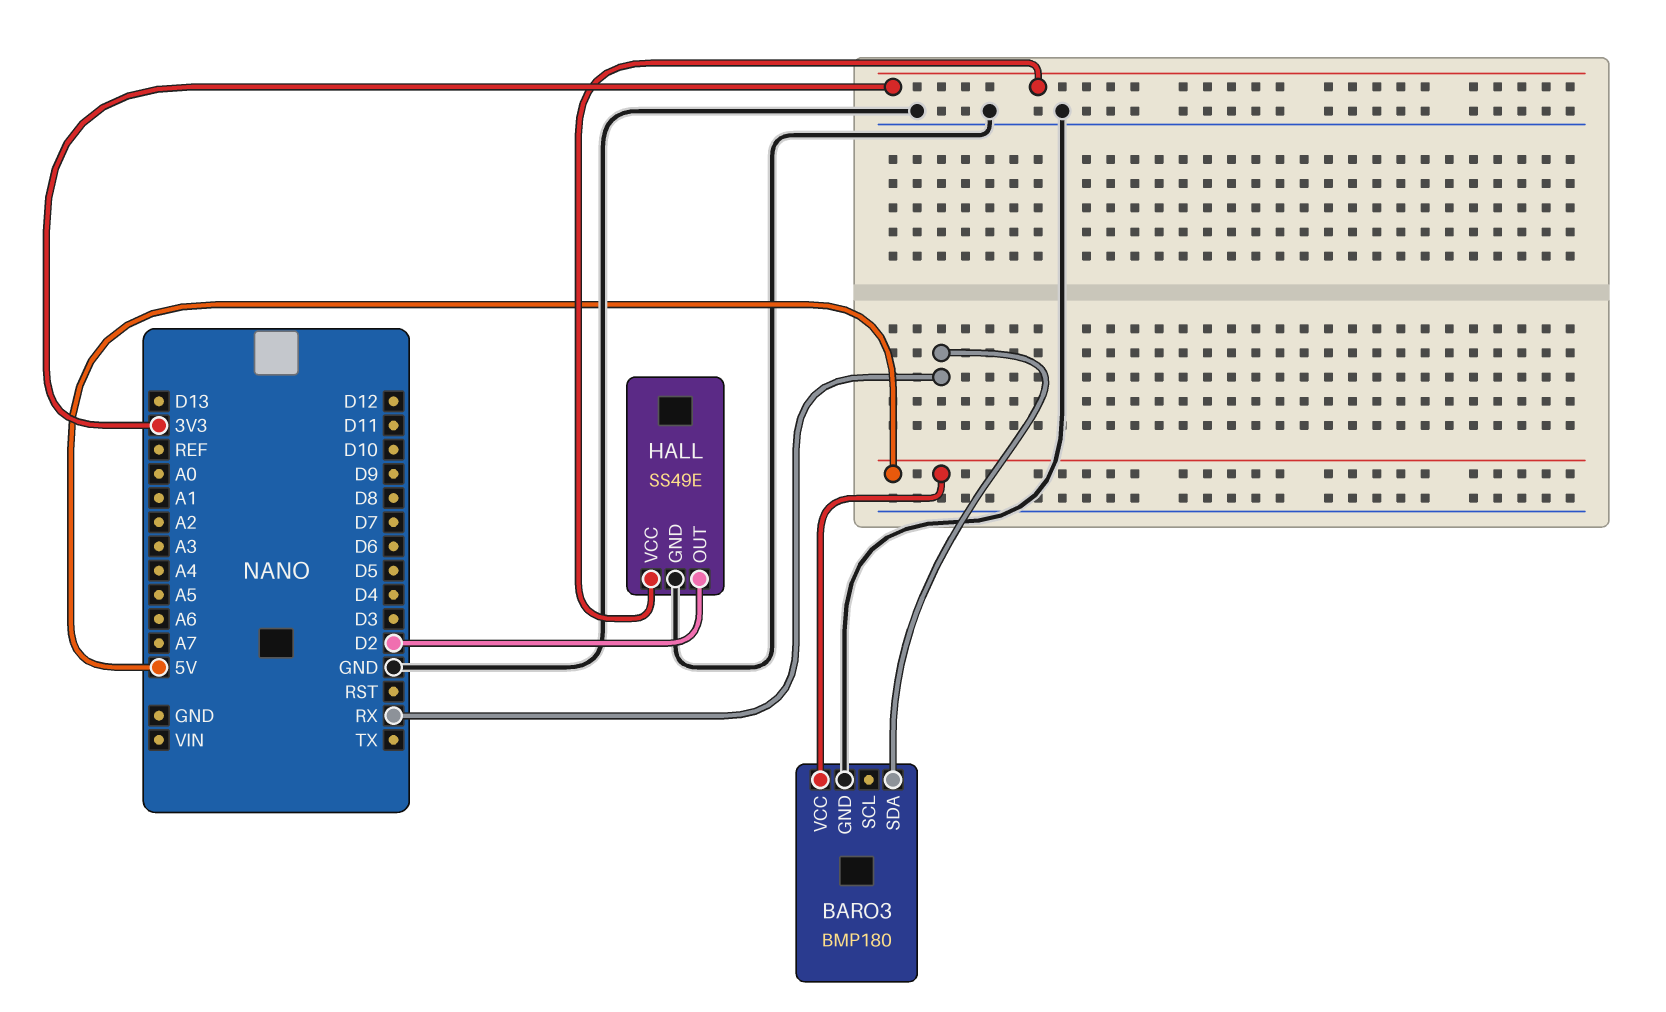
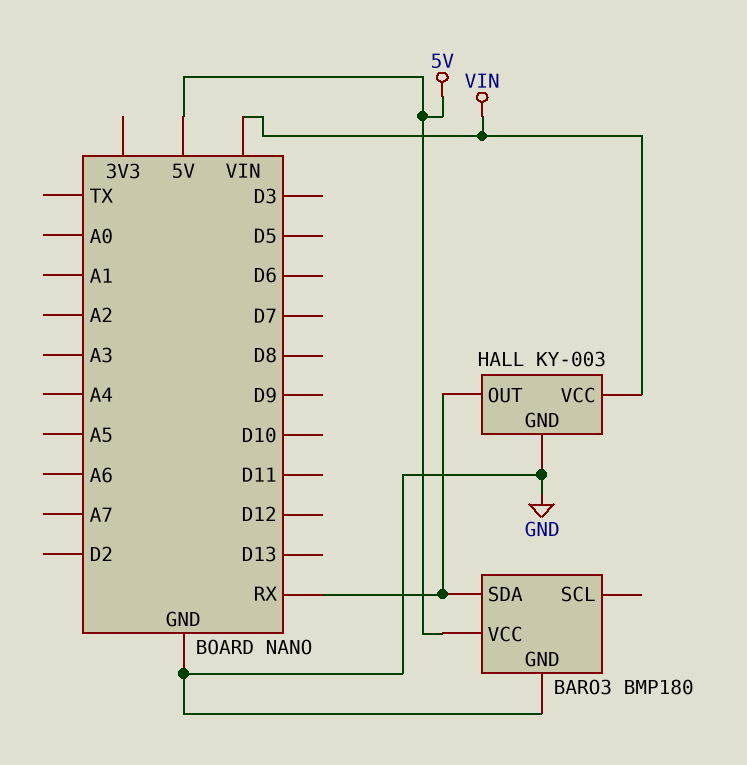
HALL: SS49E -> KY-003
HALL pin OUT: D2 -> RX
HALL pin VCC: 3V3 -> VIN

